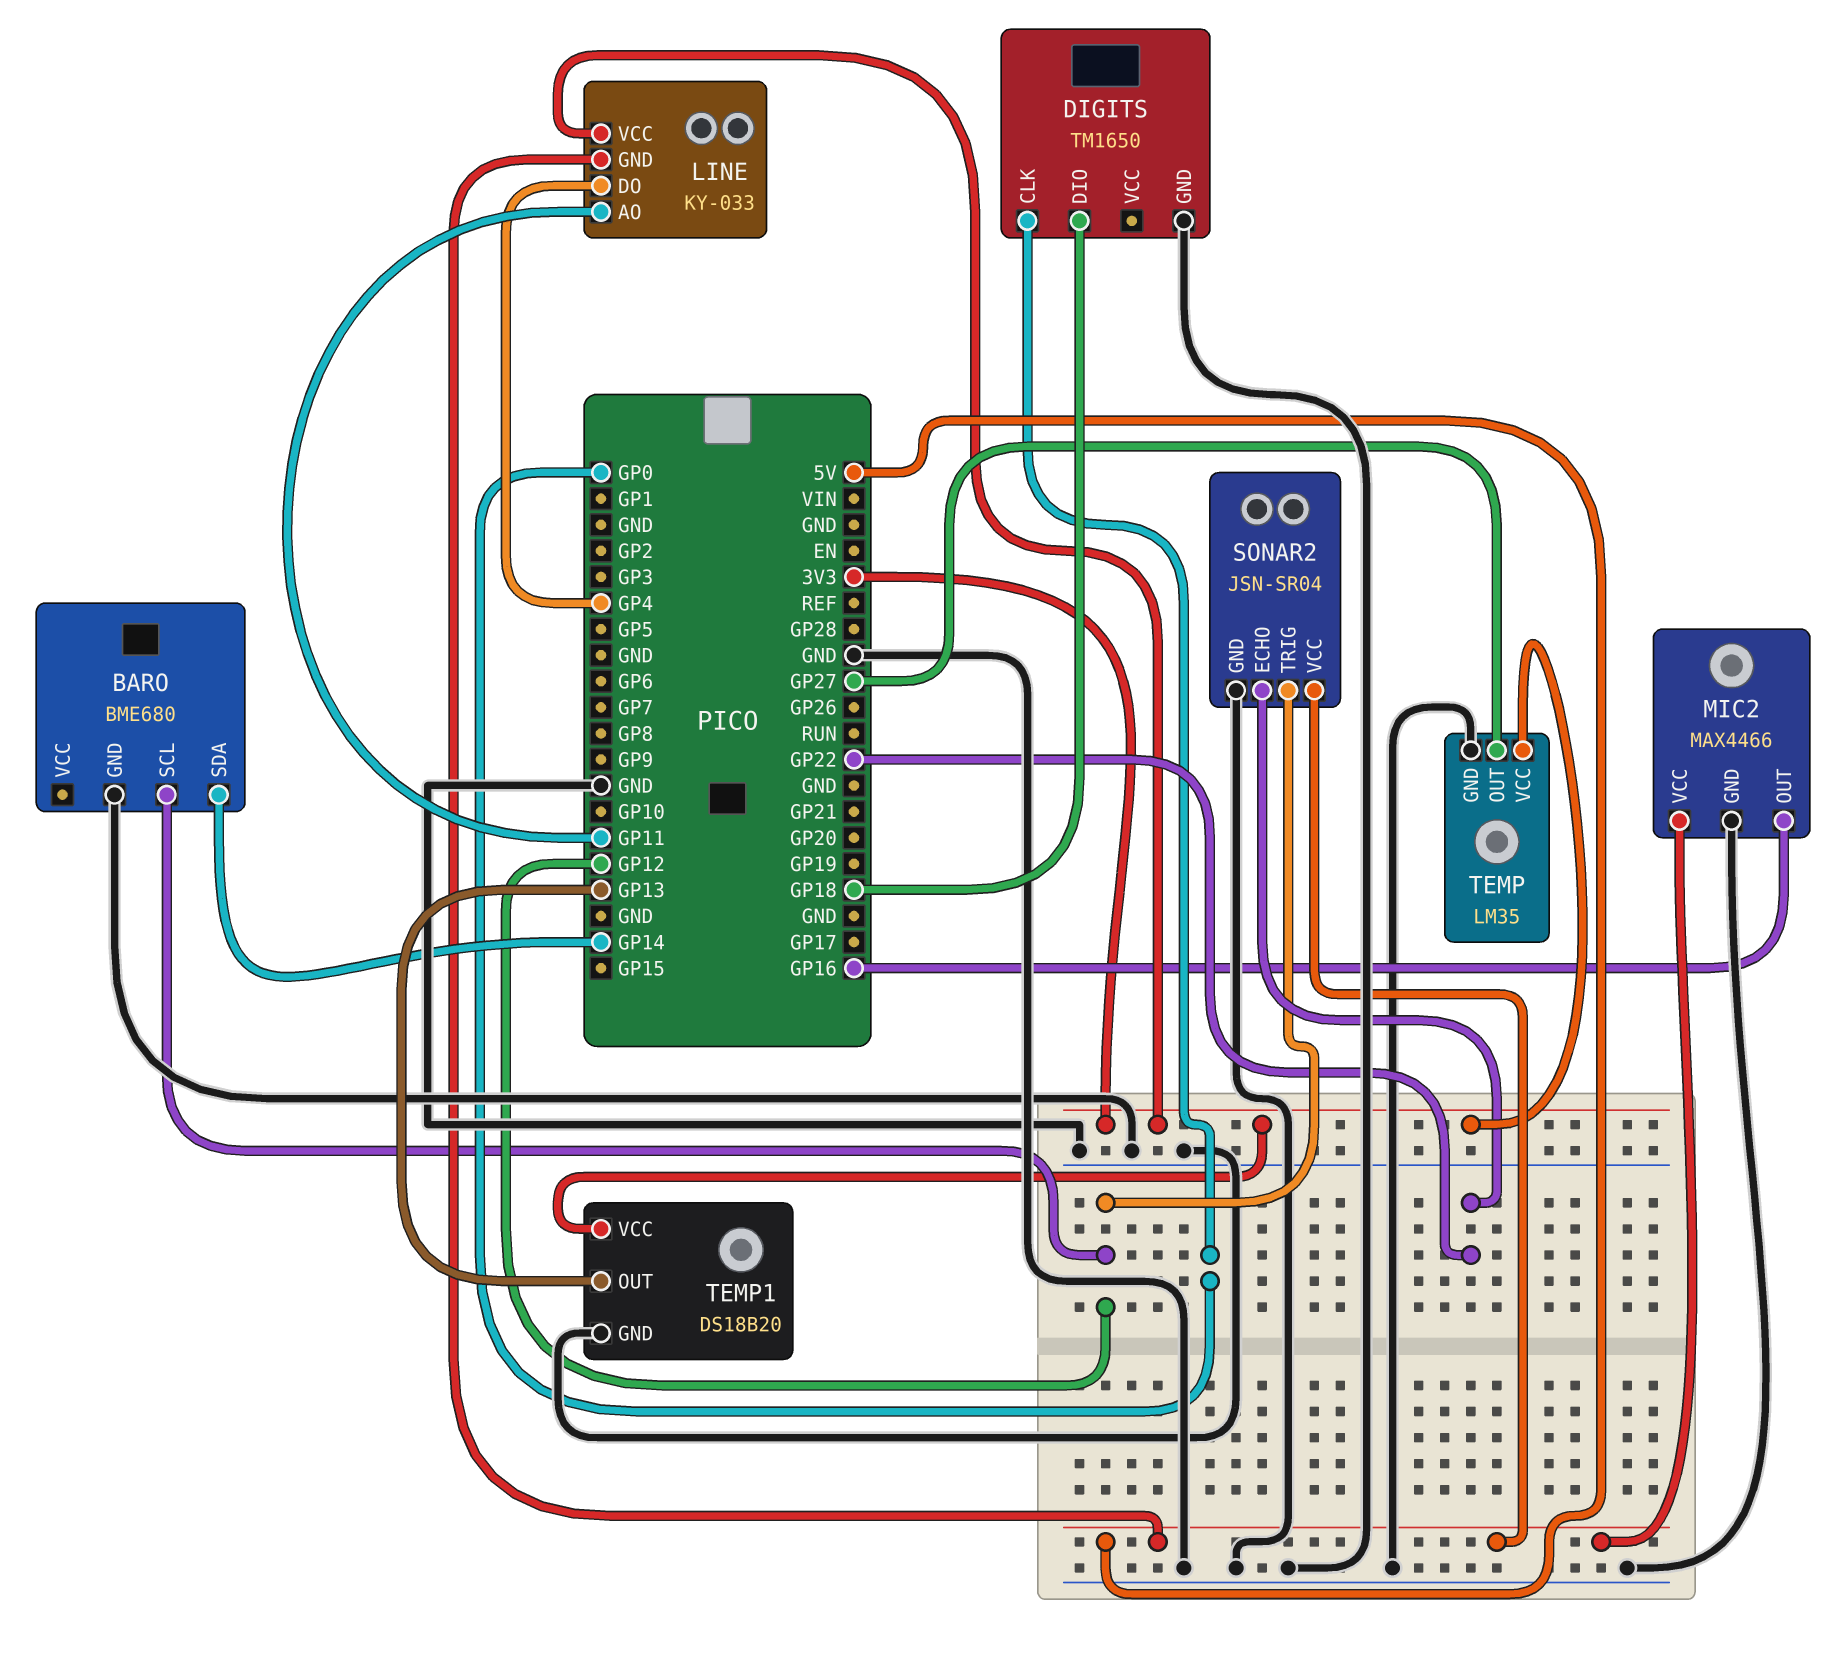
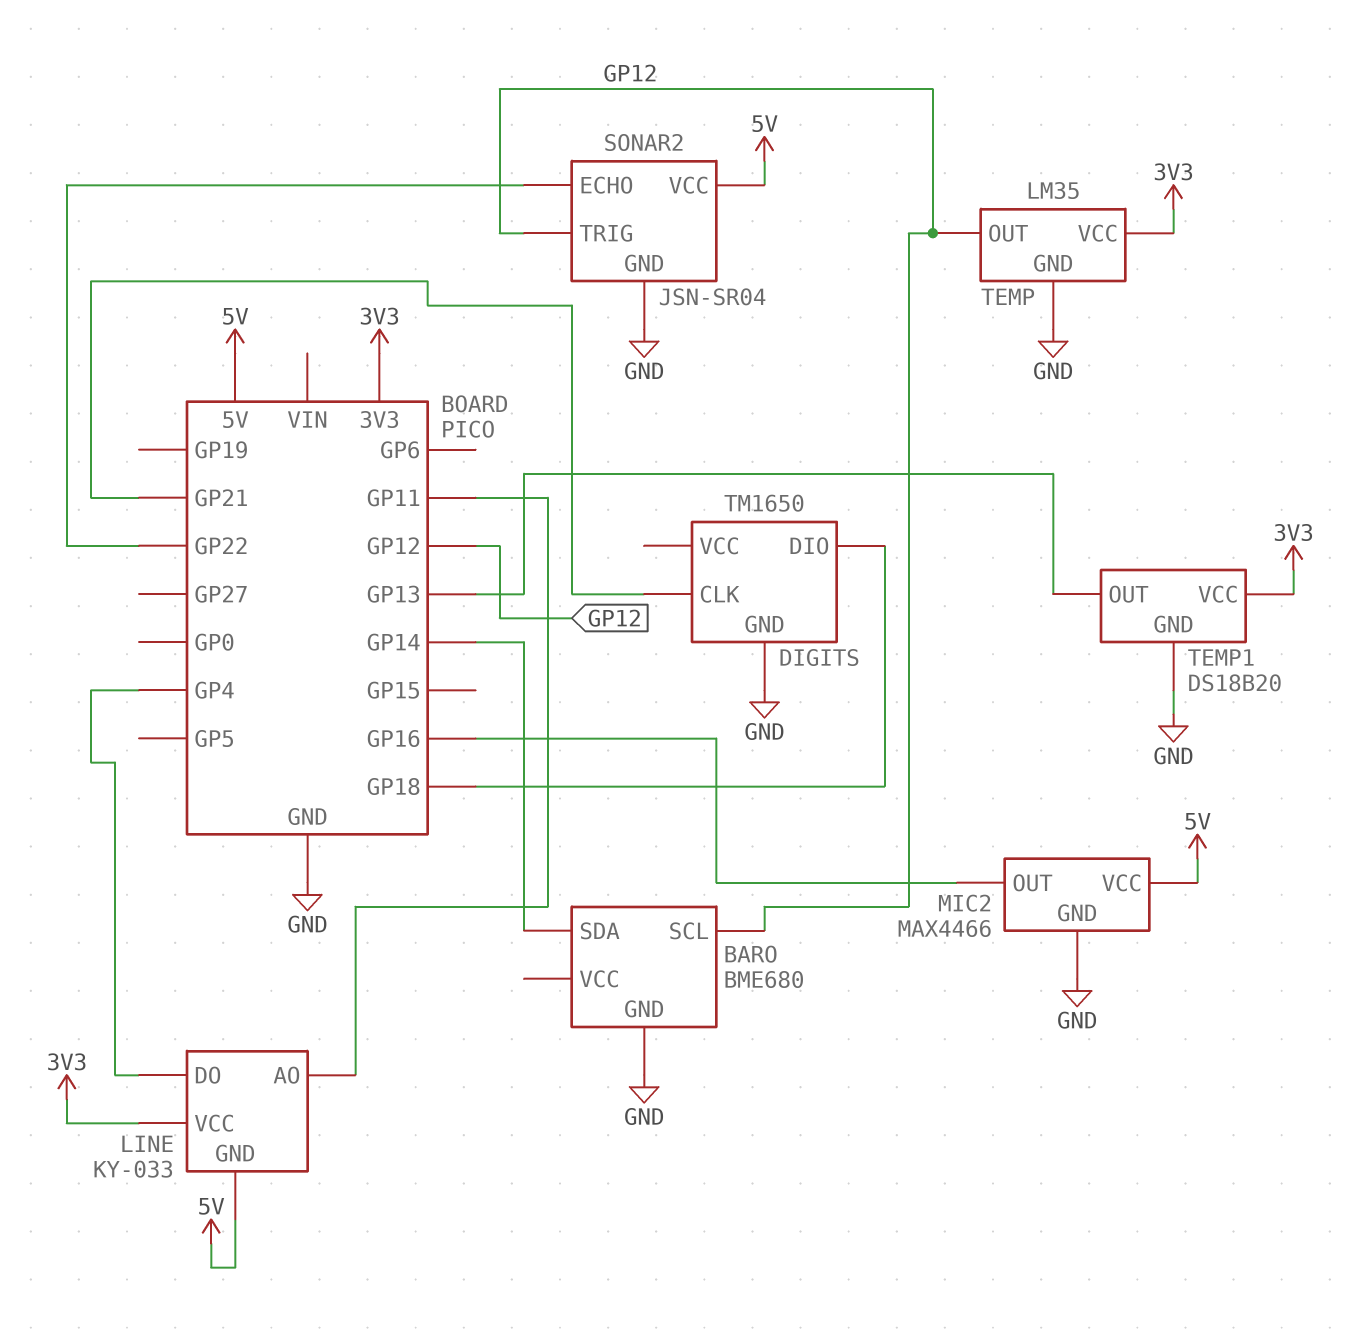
DIGITS pin CLK: GP0 -> GP21
TEMP pin OUT: GP27 -> GP12

